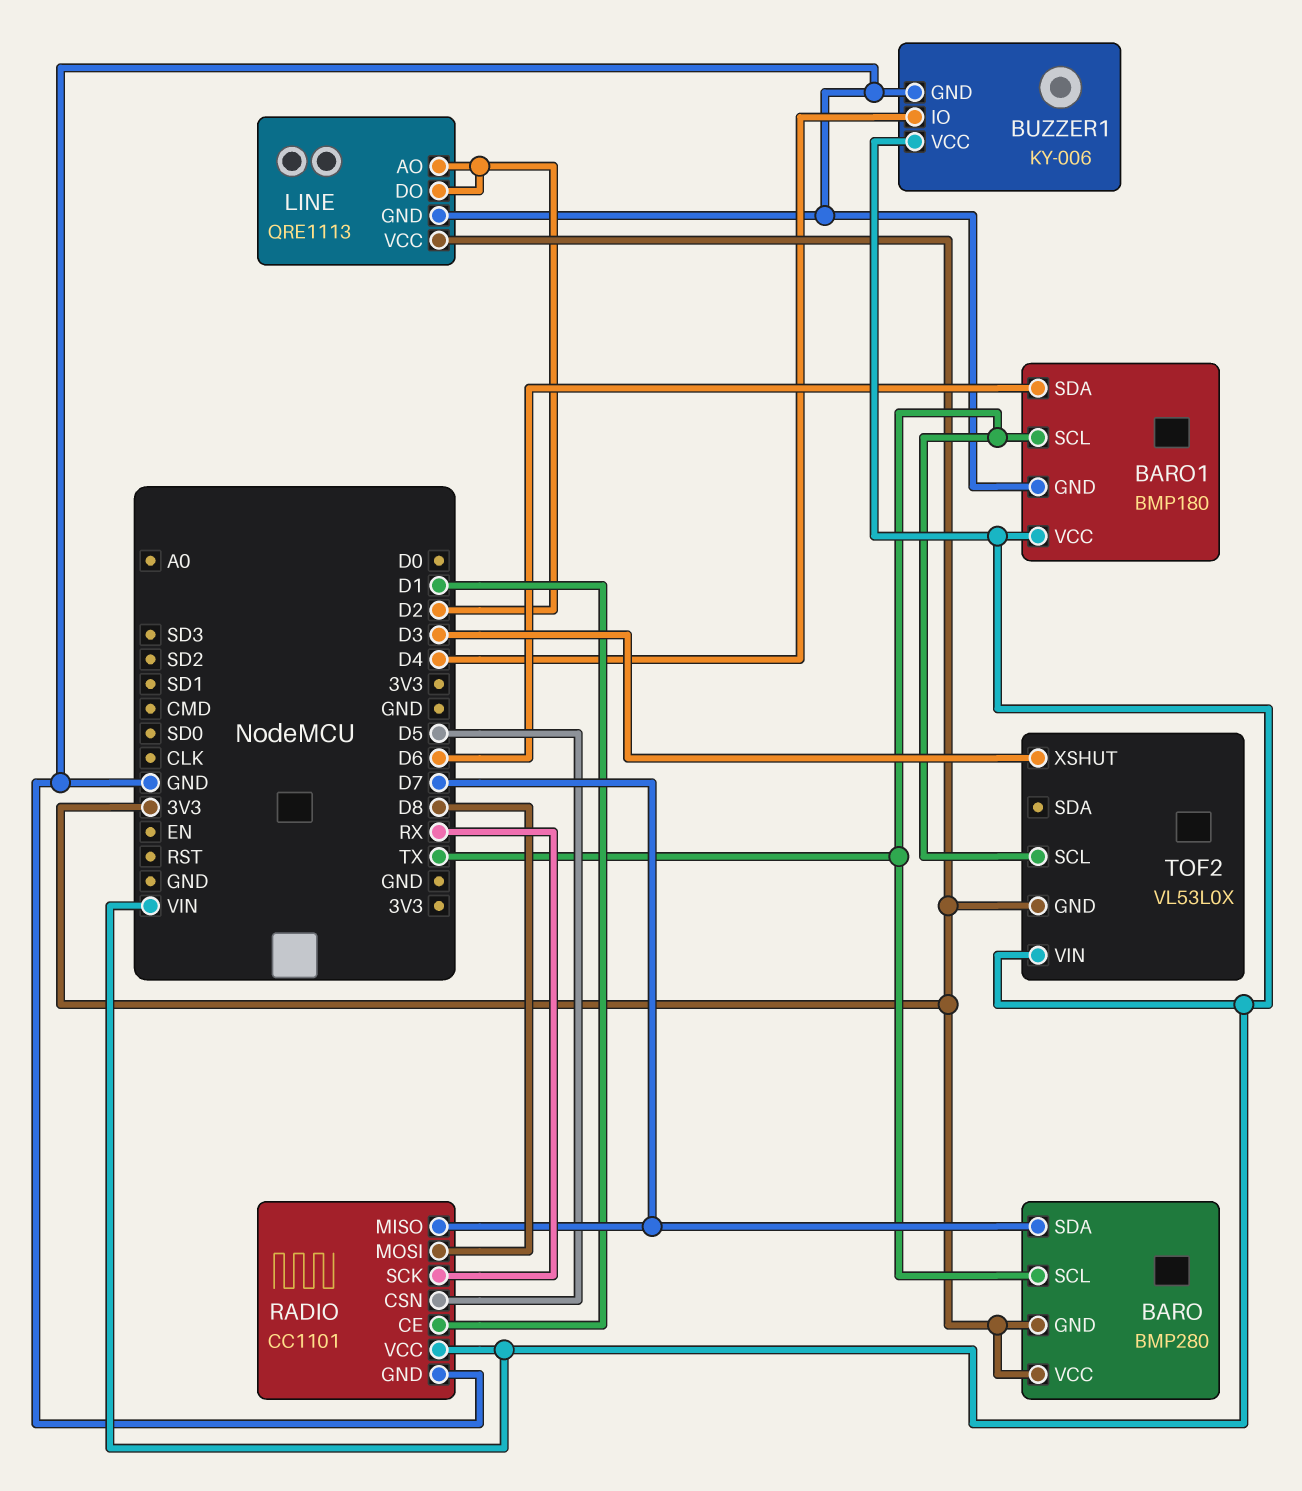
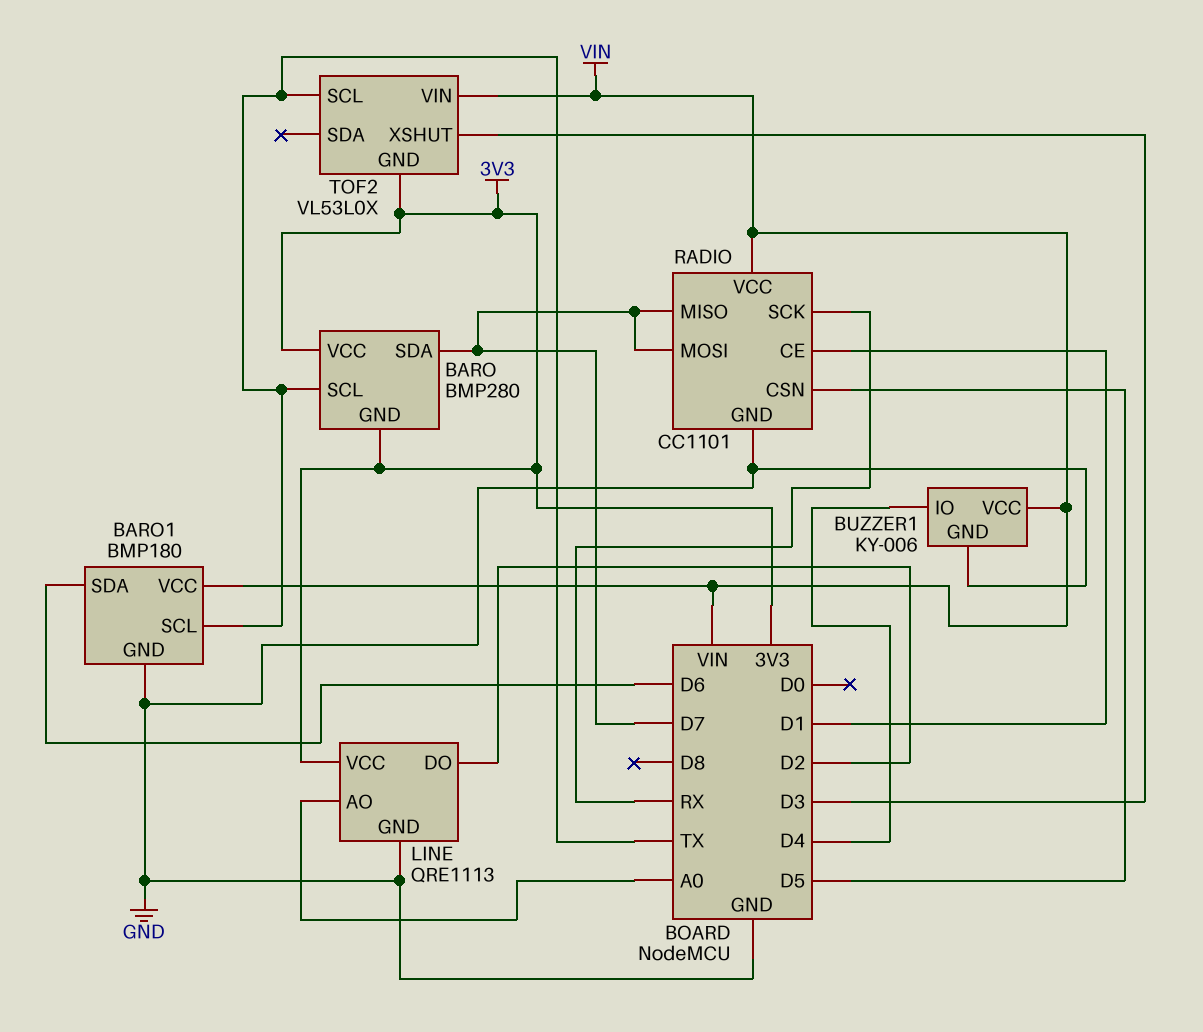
LINE pin AO: D2 -> A0
RADIO pin MOSI: D8 -> D7

